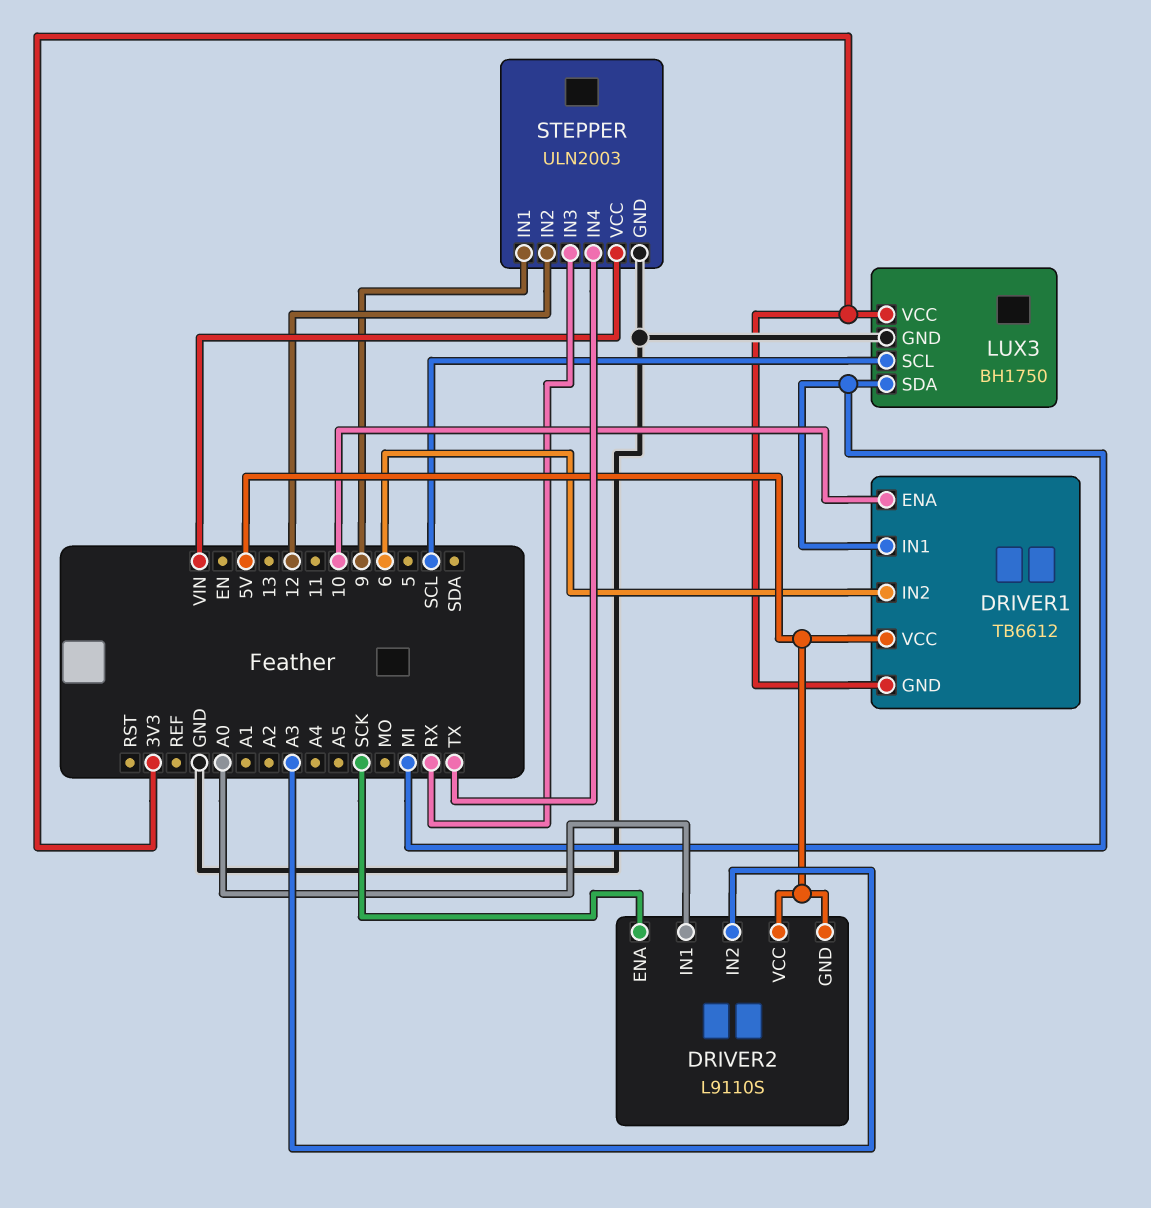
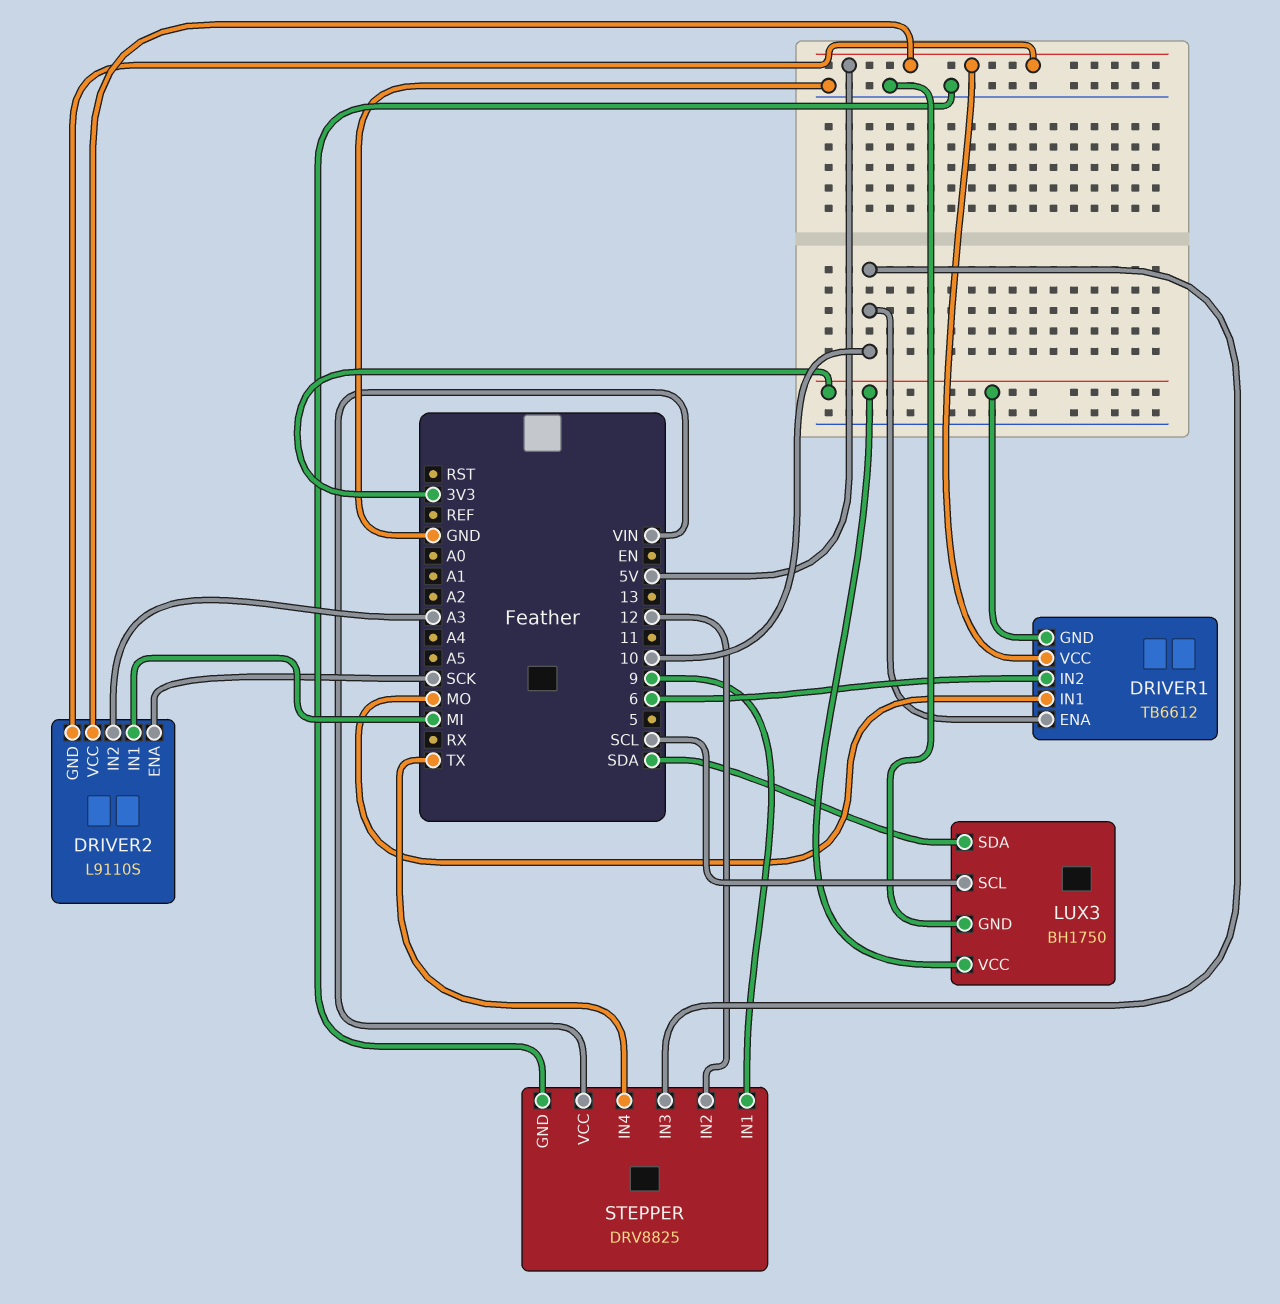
DRIVER1 pin IN1: MI -> MO
DRIVER2 pin IN1: A0 -> MI
LUX3 pin SDA: MI -> SDA
STEPPER: ULN2003 -> DRV8825
STEPPER pin IN3: RX -> 10

